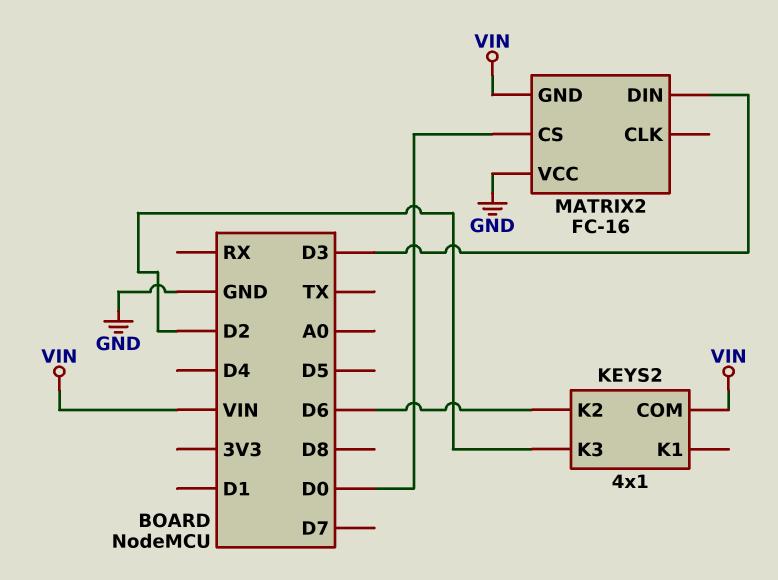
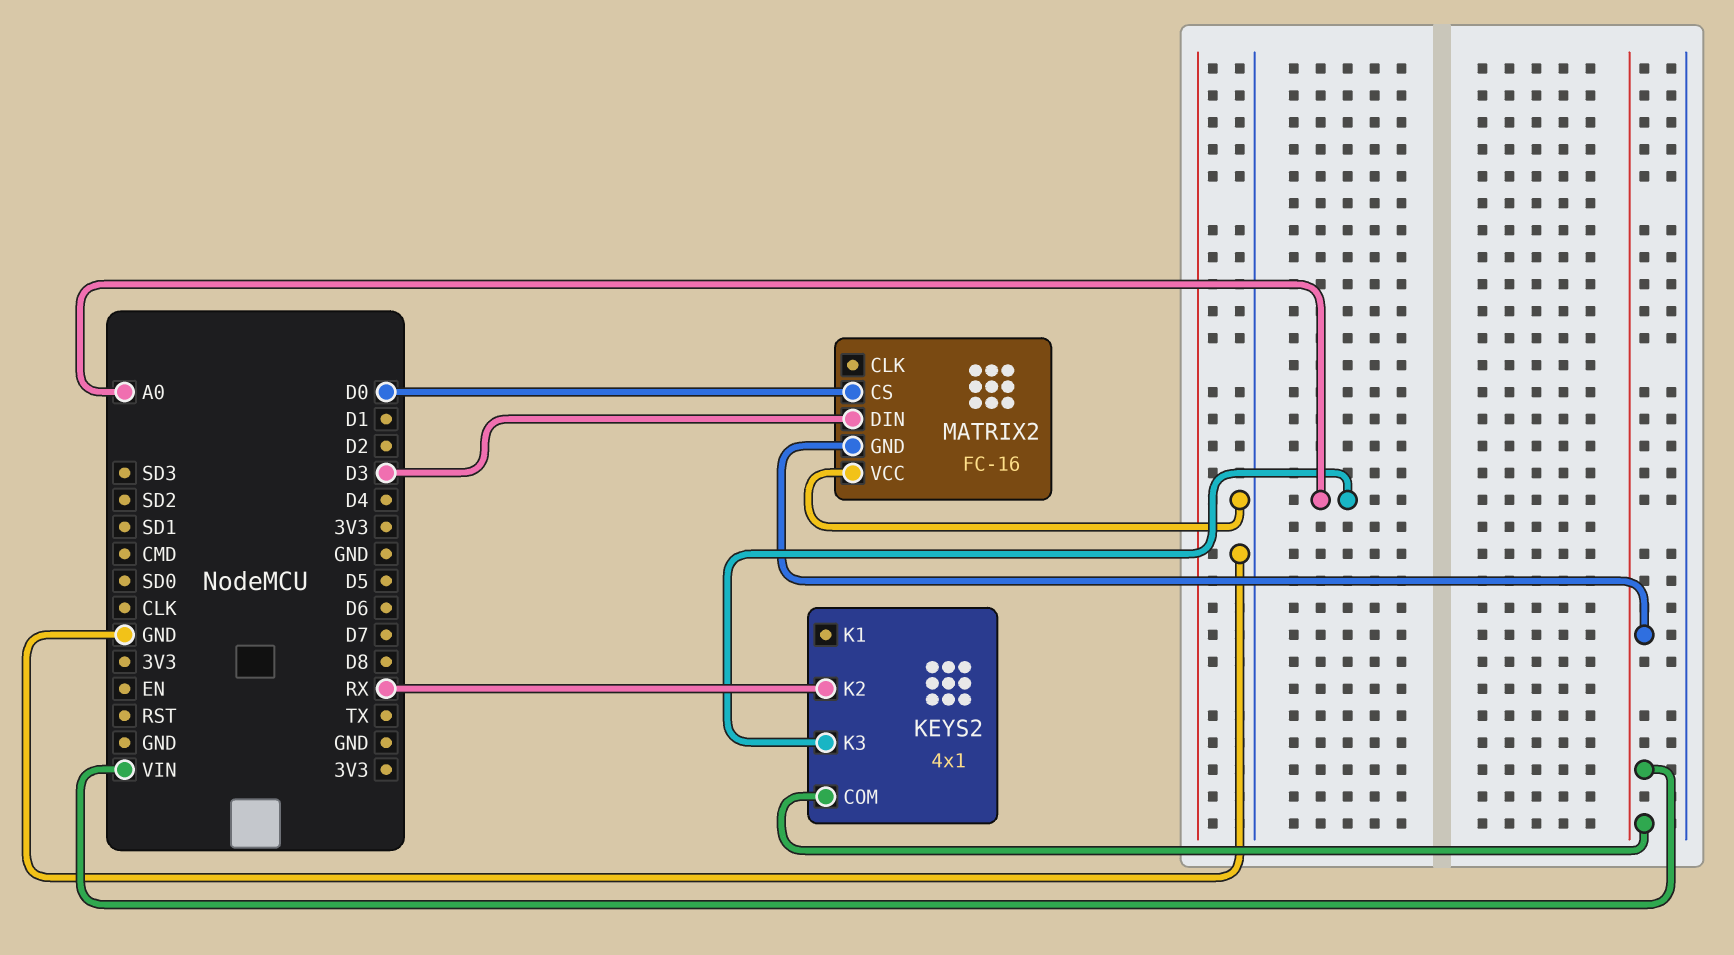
KEYS2 pin K2: D6 -> RX
KEYS2 pin K3: D2 -> A0

